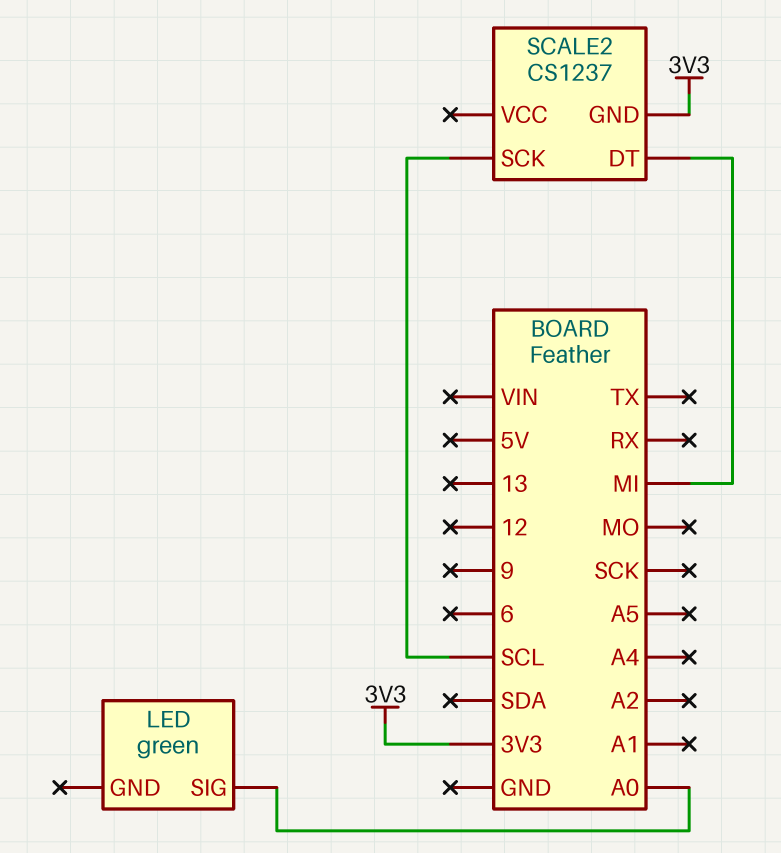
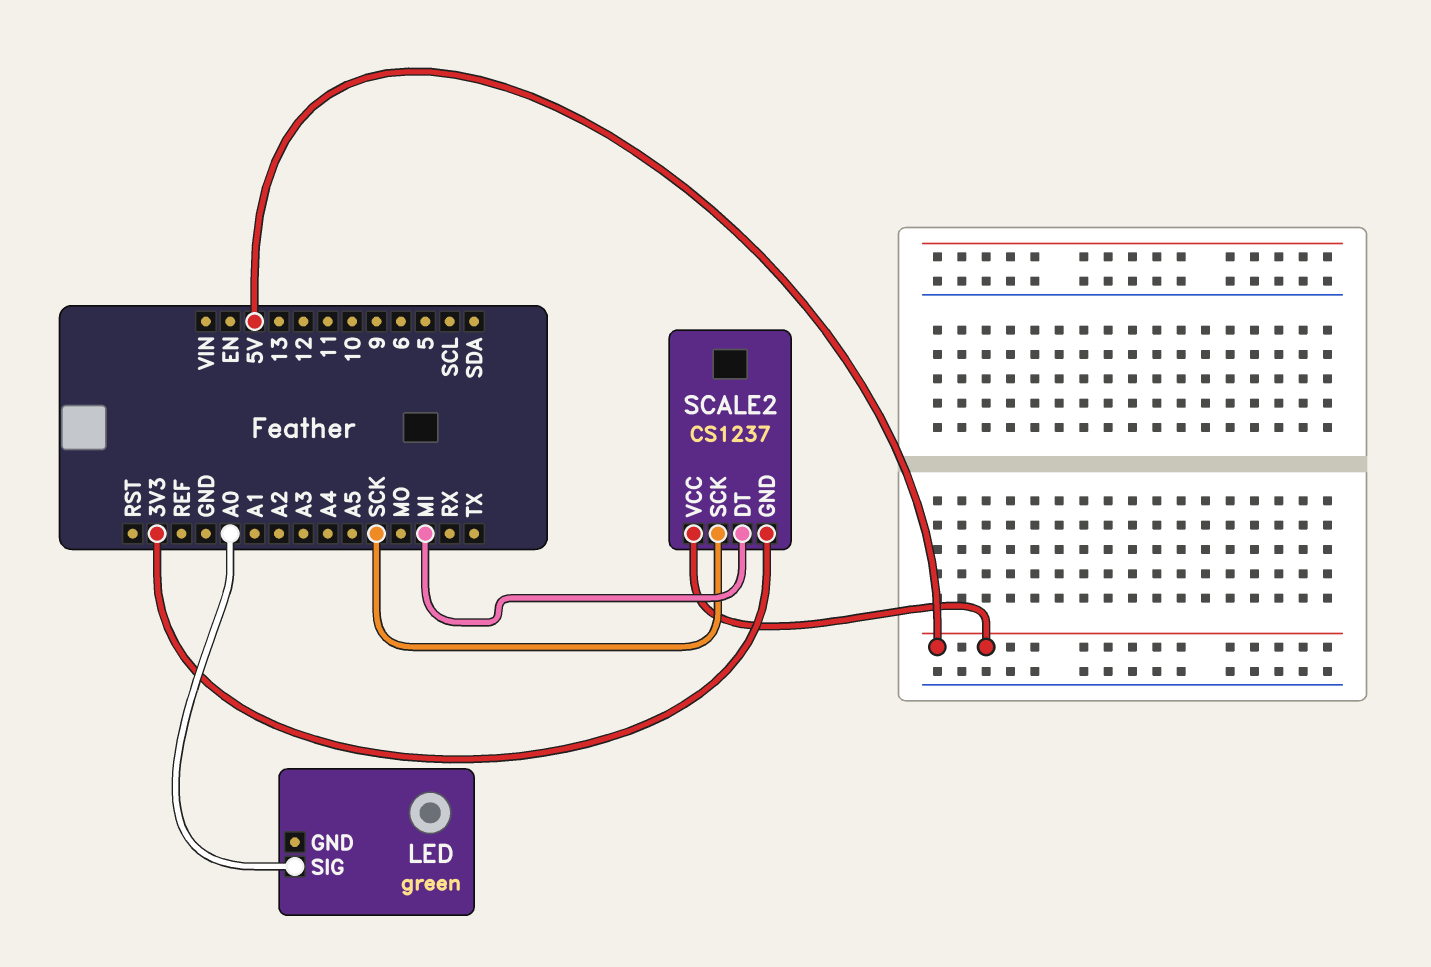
SCALE2 pin SCK: SCL -> SCK
SCALE2 pin VCC: none -> 5V

